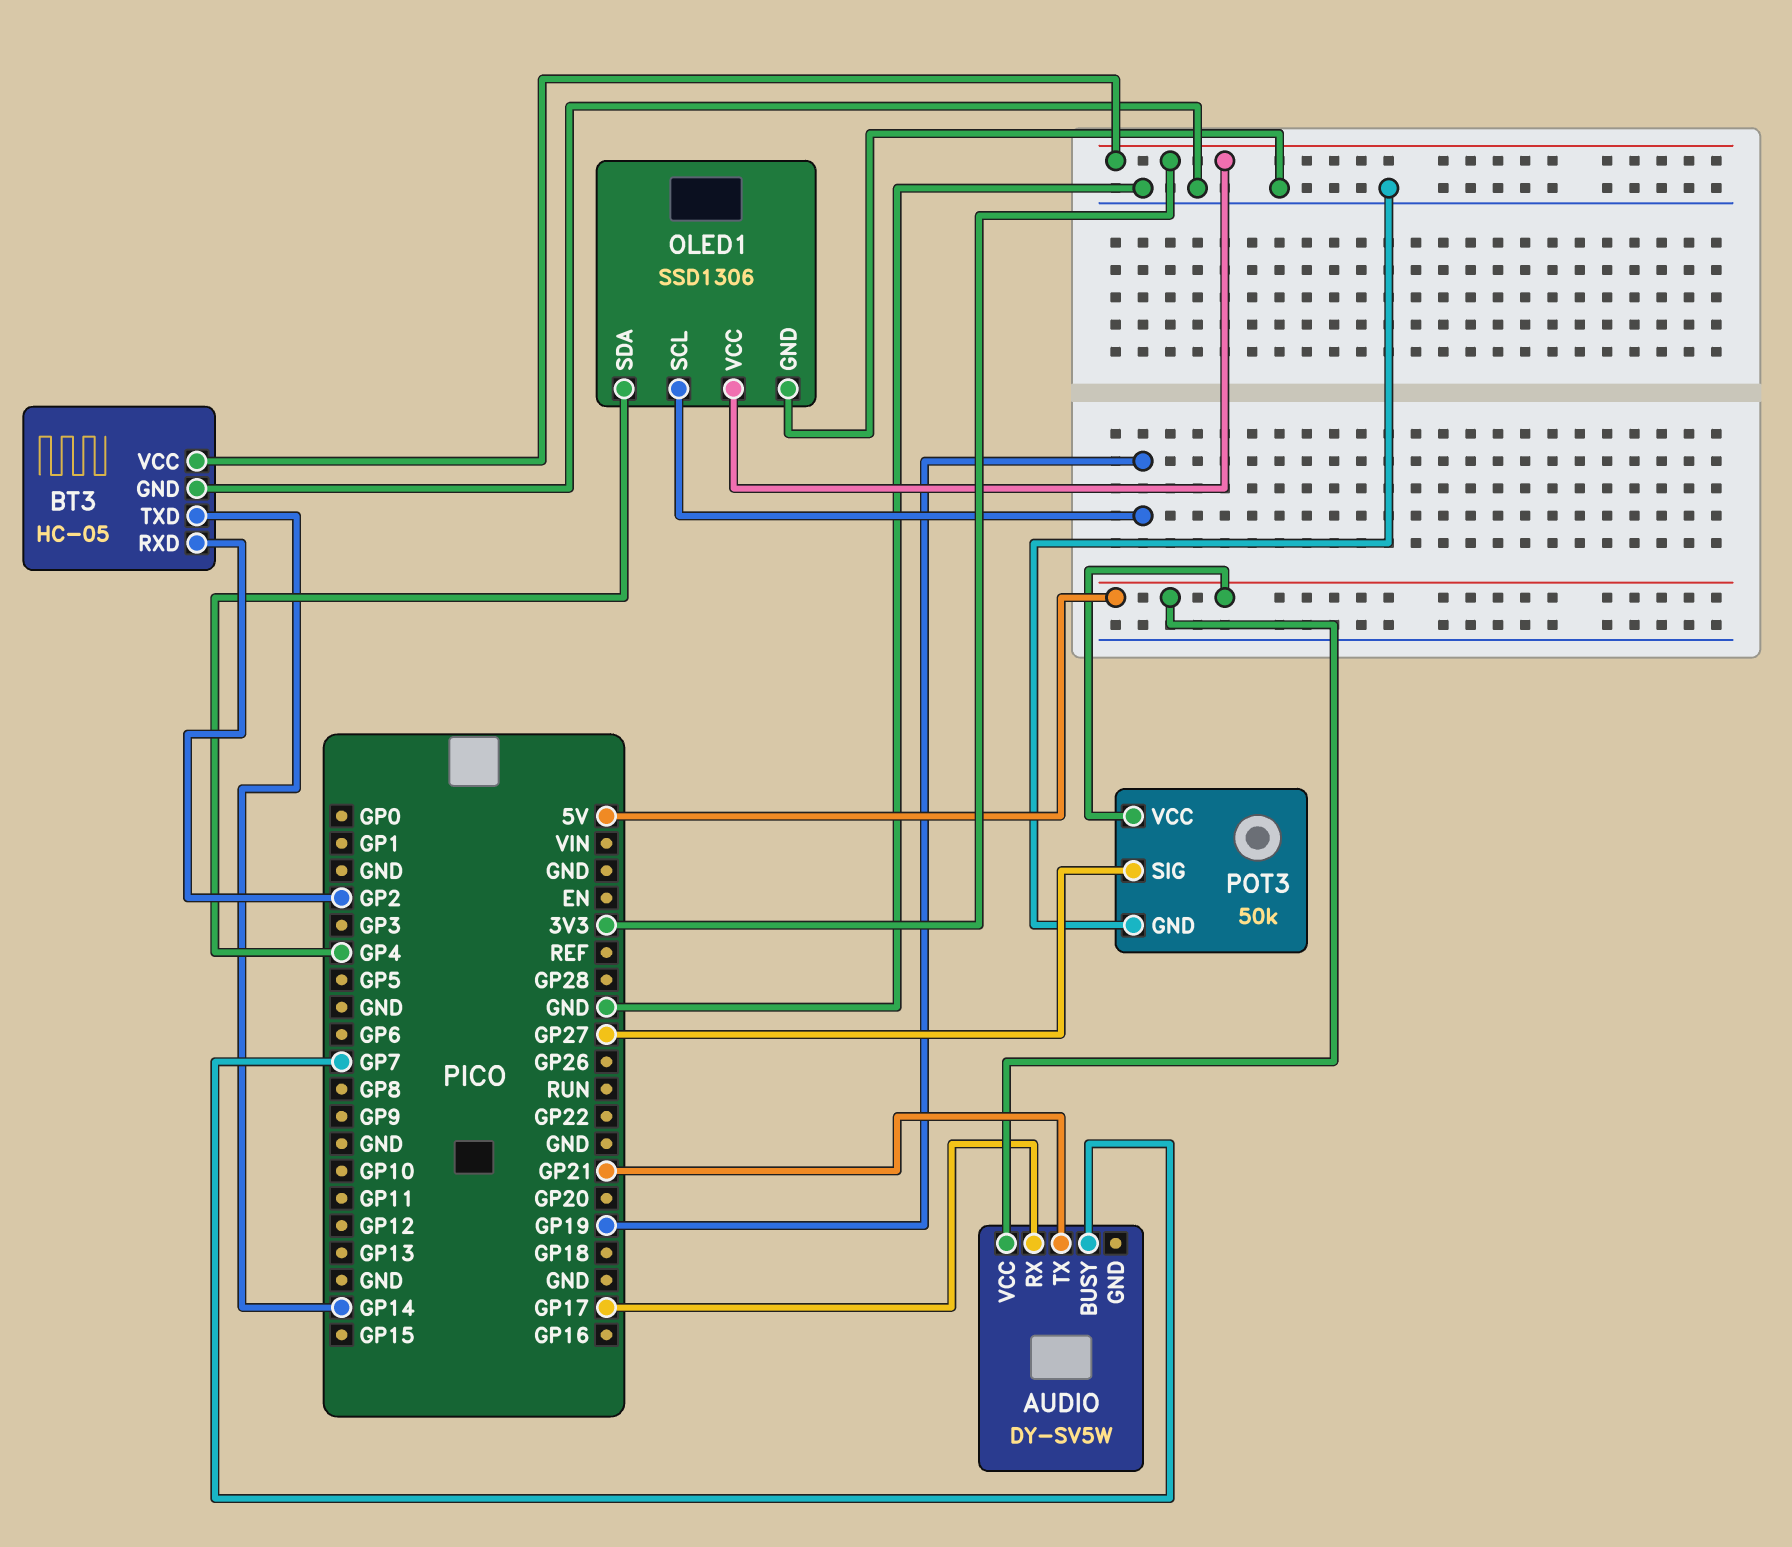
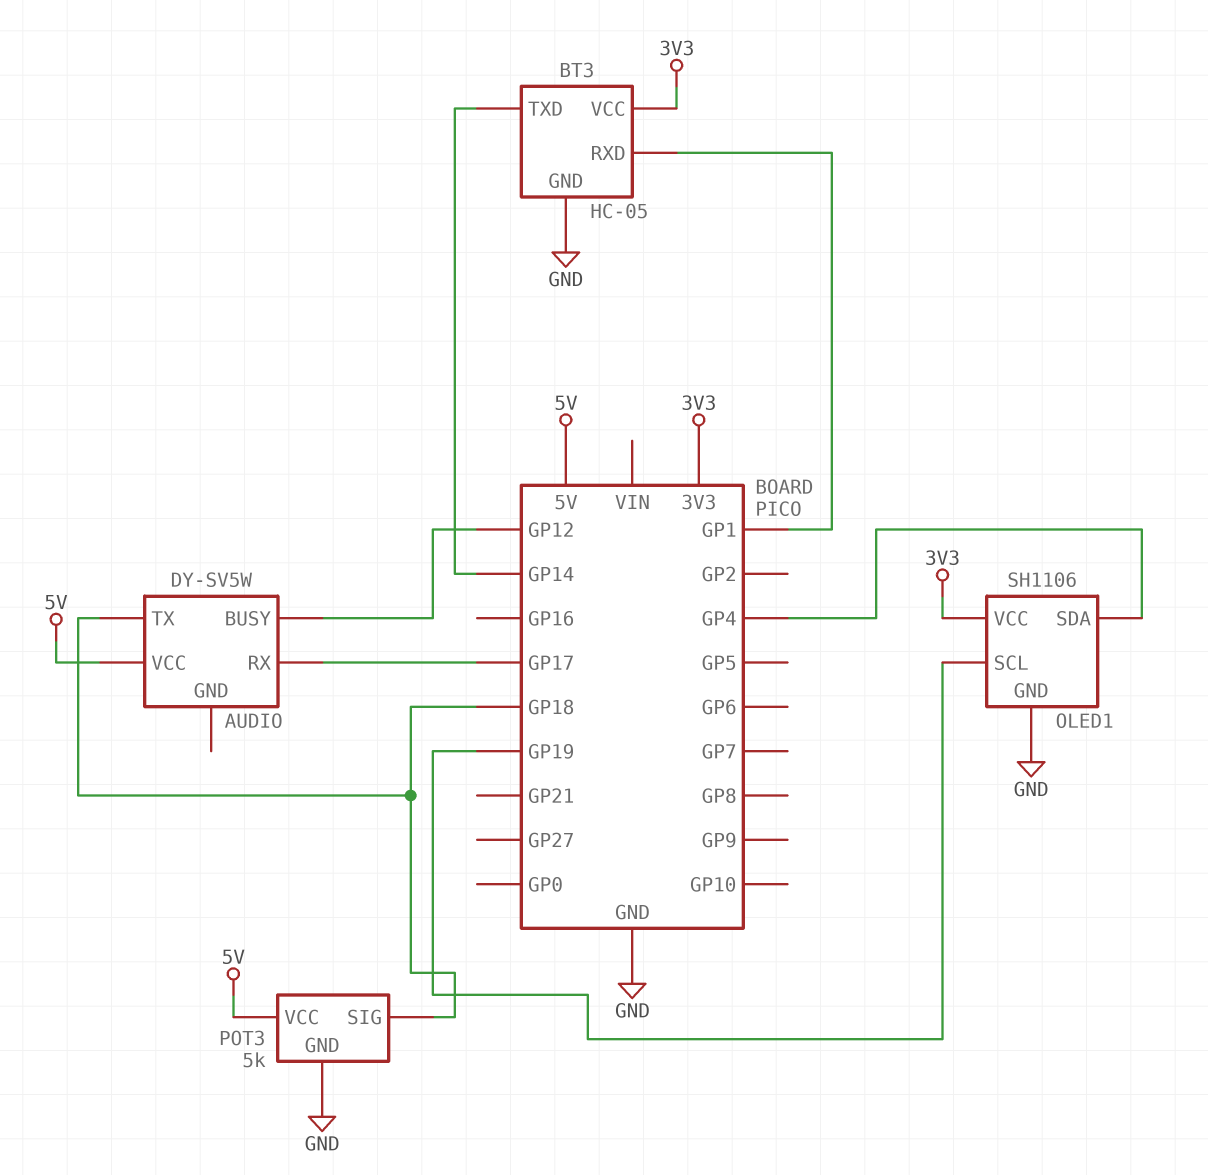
AUDIO pin BUSY: GP7 -> GP12
AUDIO pin TX: GP21 -> GP18
BT3 pin RXD: GP2 -> GP1
OLED1: SSD1306 -> SH1106
POT3: 50k -> 5k
POT3 pin SIG: GP27 -> GP18

